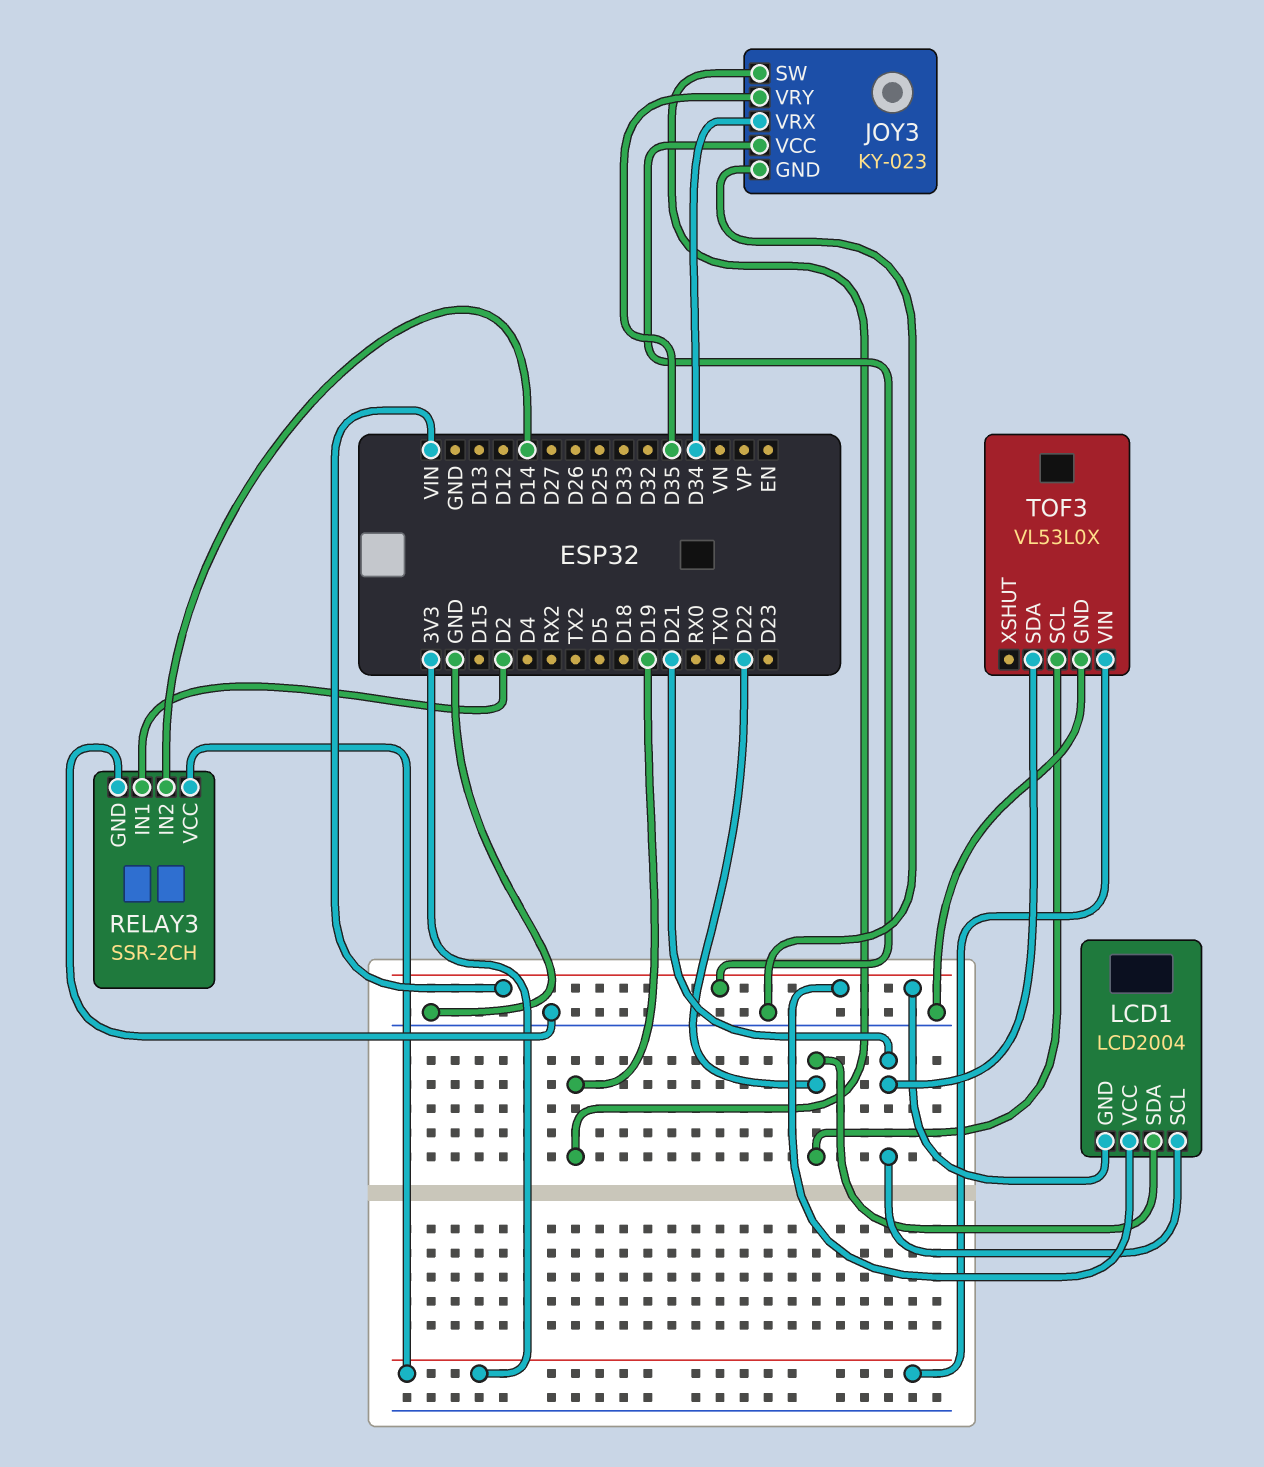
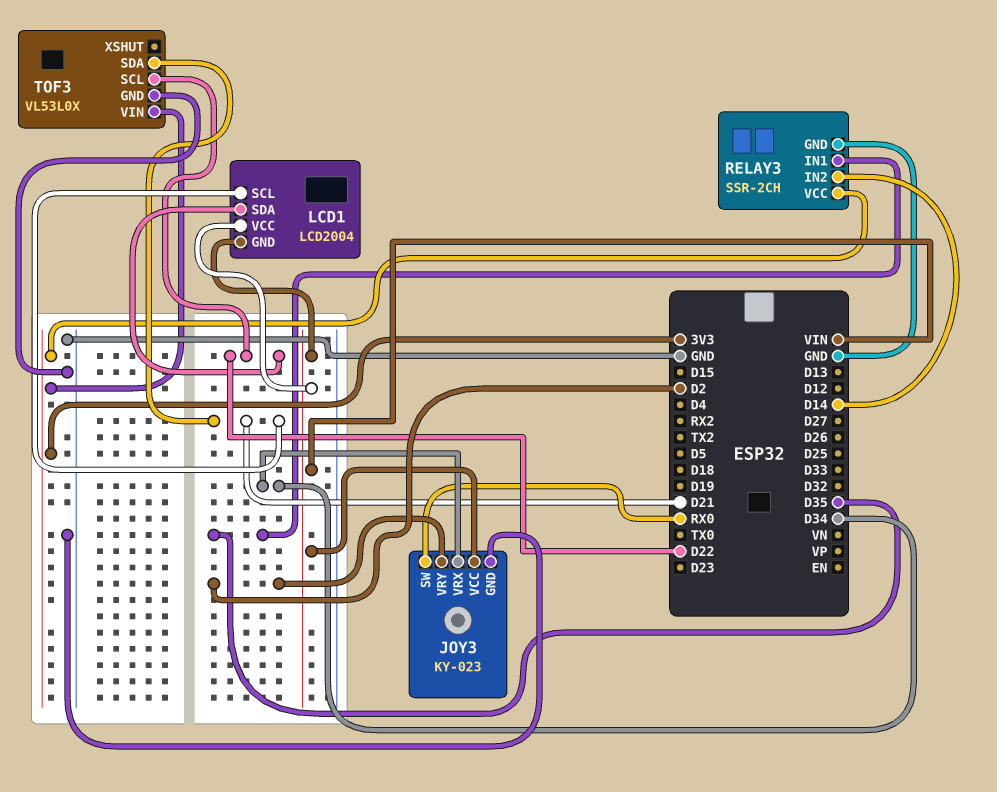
JOY3 pin SW: D19 -> RX0
JOY3 pin VRY: D35 -> D2
RELAY3 pin IN1: D2 -> D35

